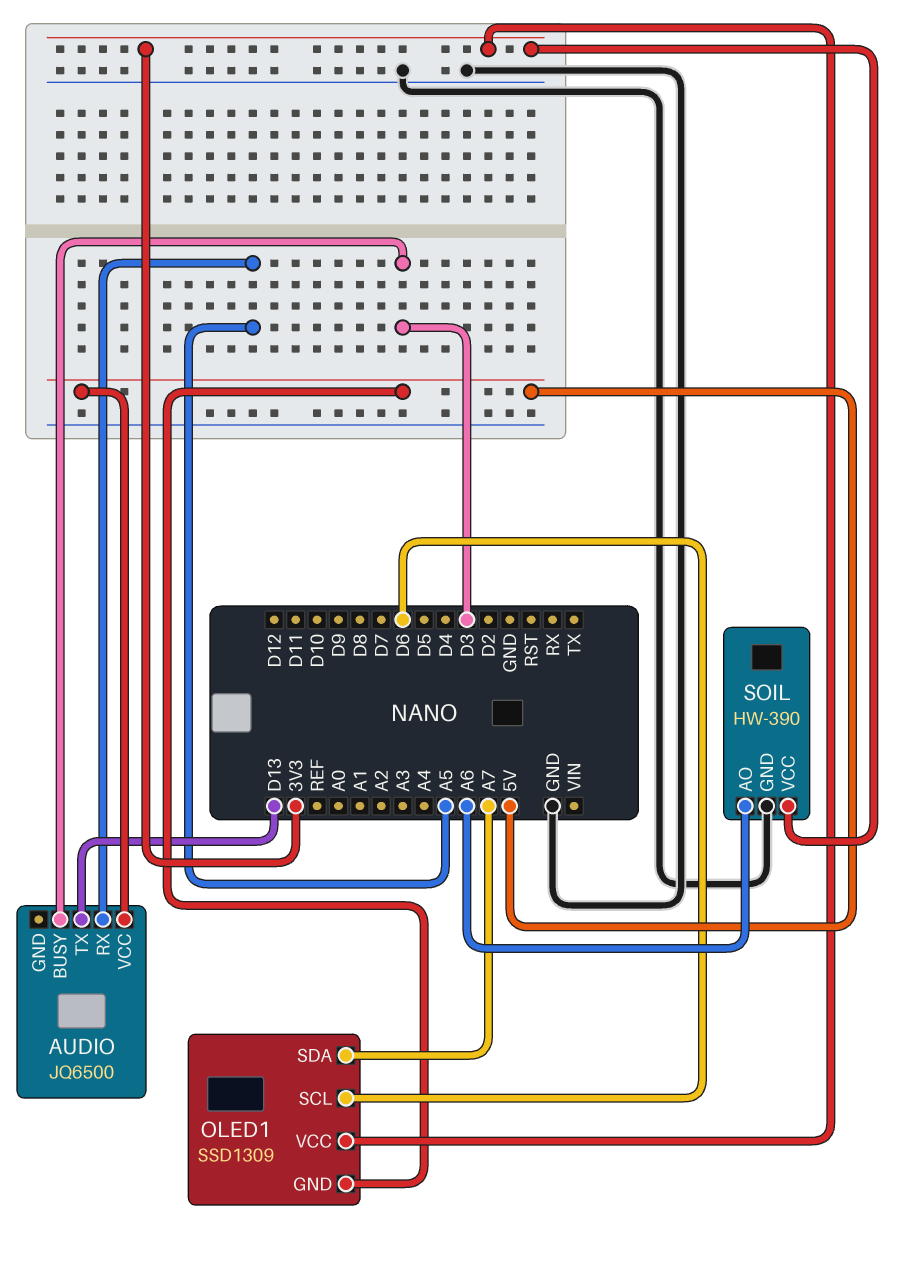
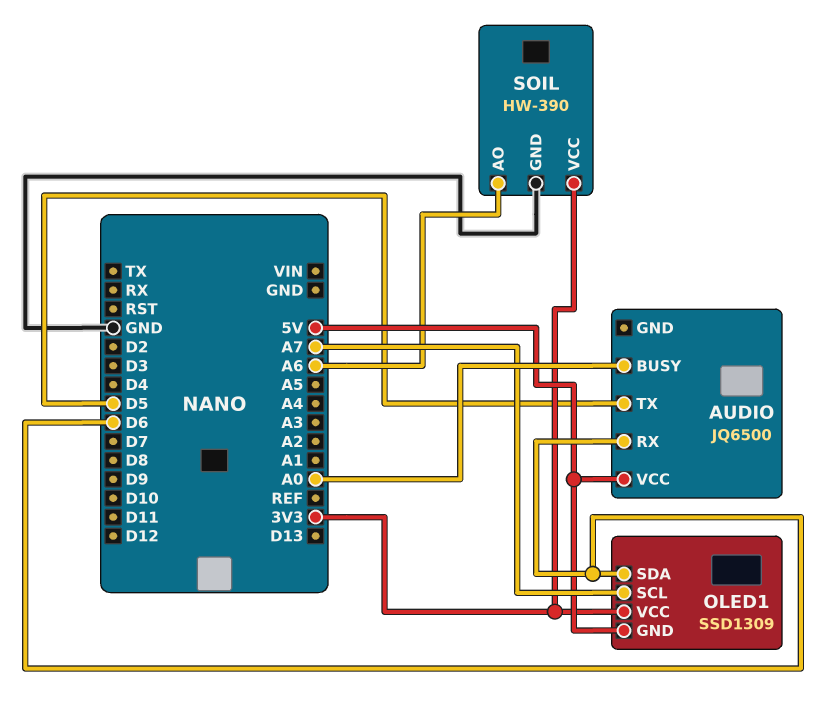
AUDIO pin BUSY: D3 -> A0
AUDIO pin RX: A5 -> D6
AUDIO pin TX: D13 -> D5
OLED1 pin SCL: D6 -> A7
OLED1 pin SDA: A7 -> D6

